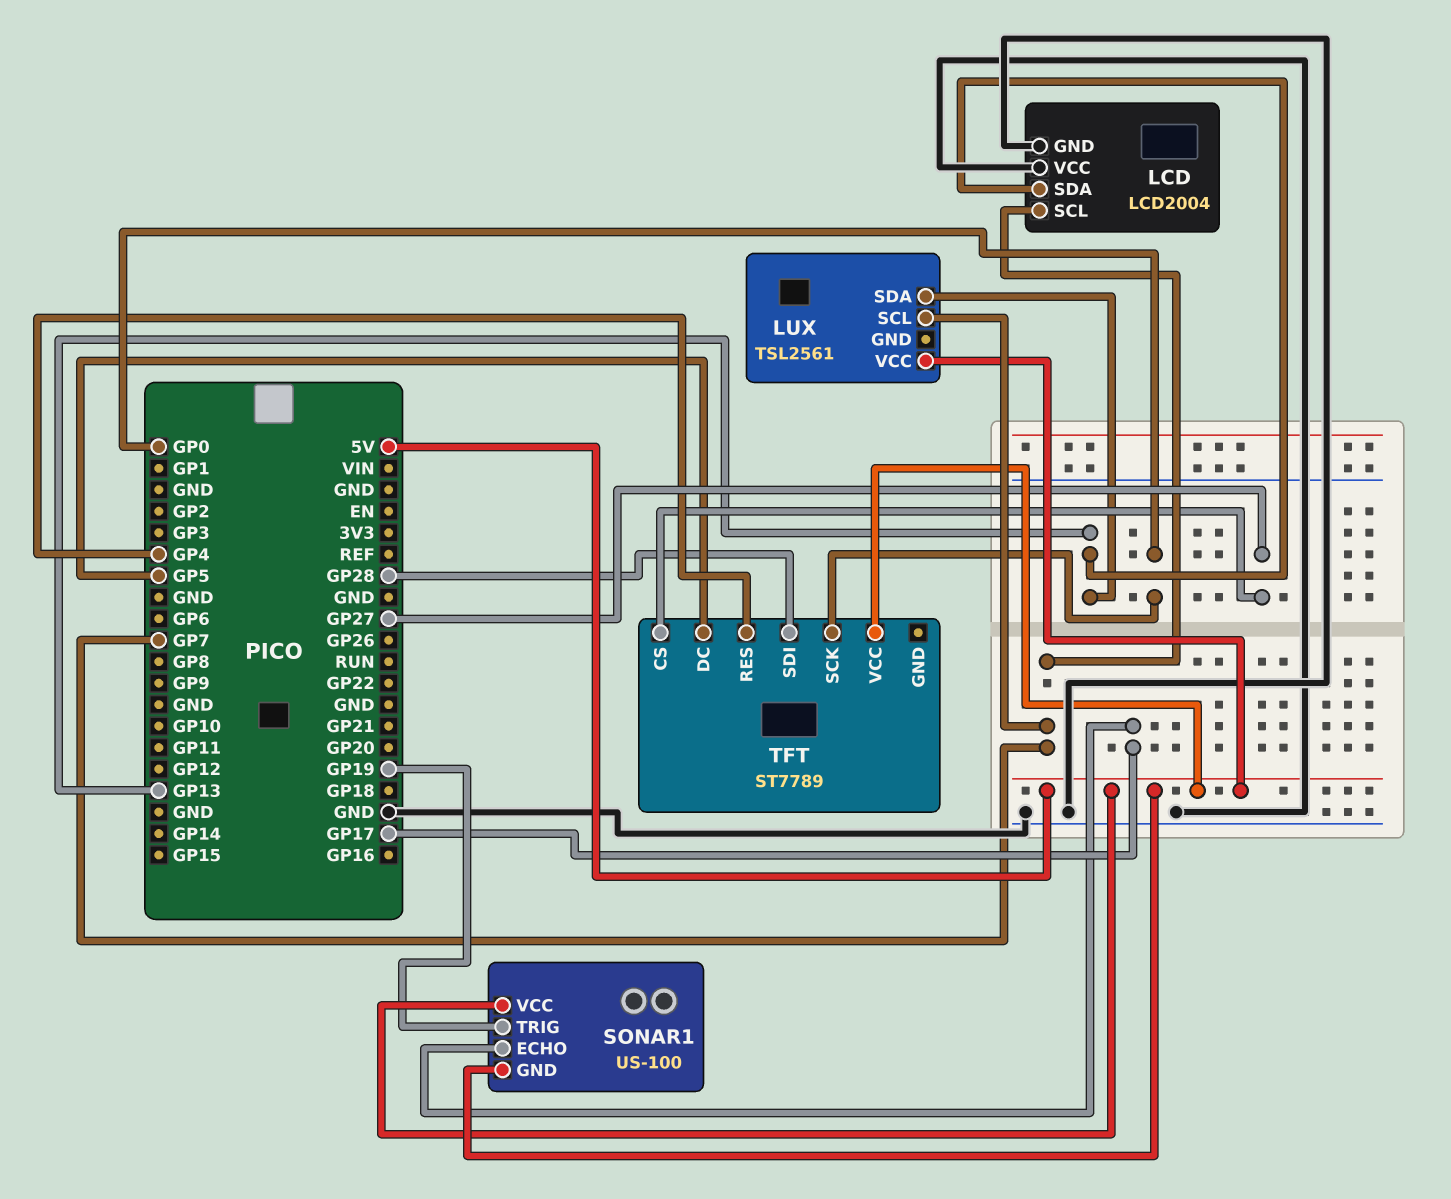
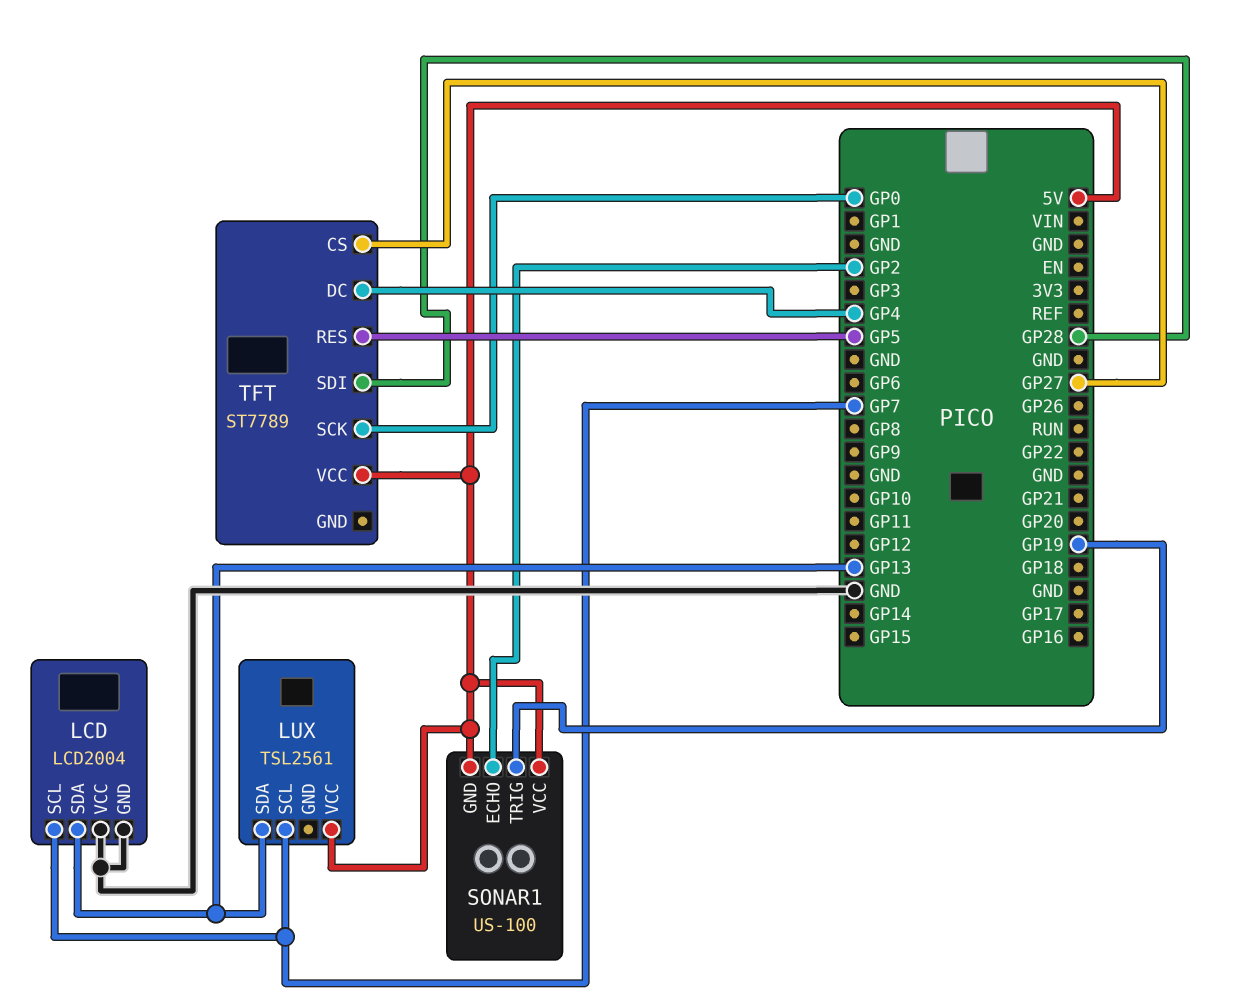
SONAR1 pin ECHO: GP17 -> GP2
TFT pin DC: GP5 -> GP4
TFT pin RES: GP4 -> GP5

